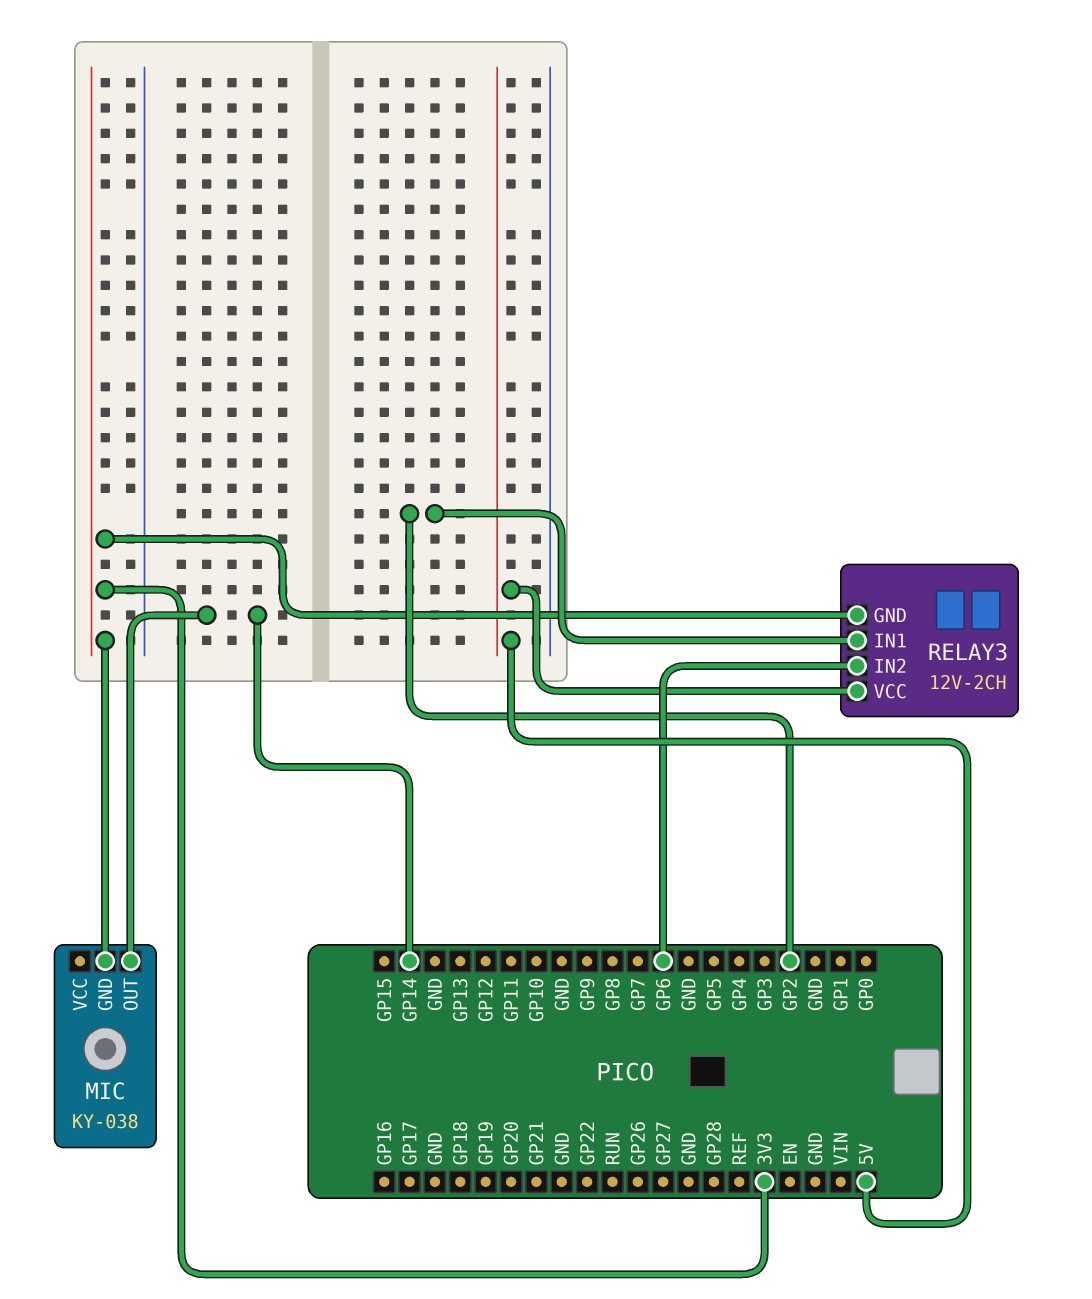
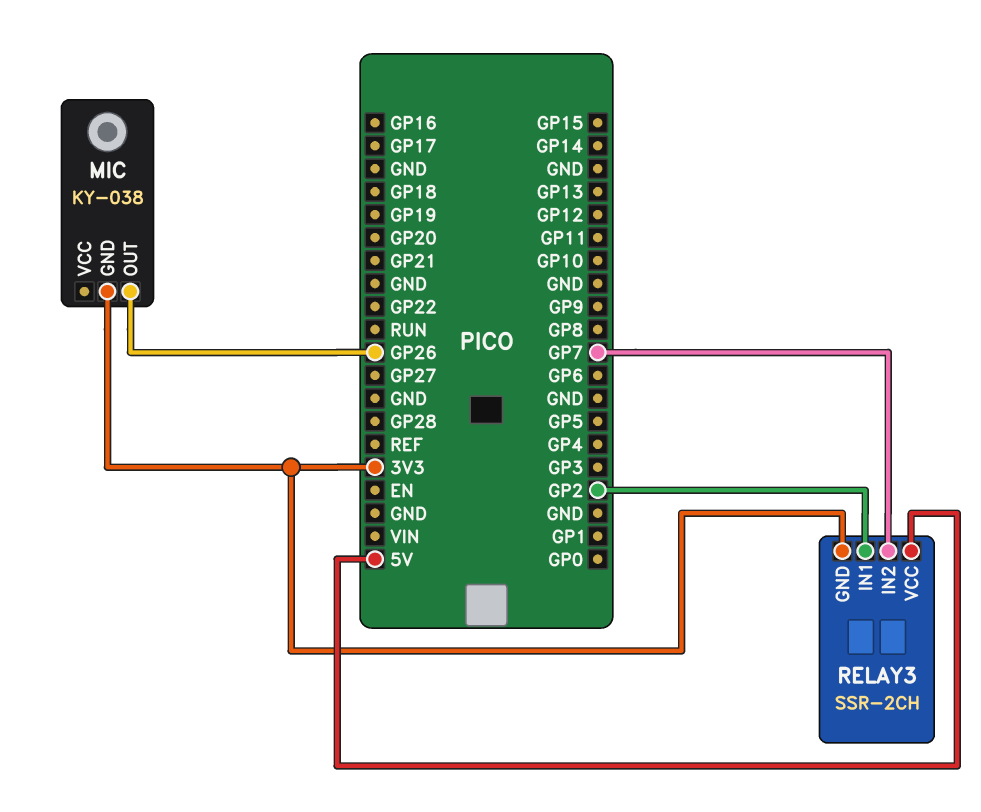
MIC pin OUT: GP14 -> GP26
RELAY3: 12V-2CH -> SSR-2CH
RELAY3 pin IN2: GP6 -> GP7

